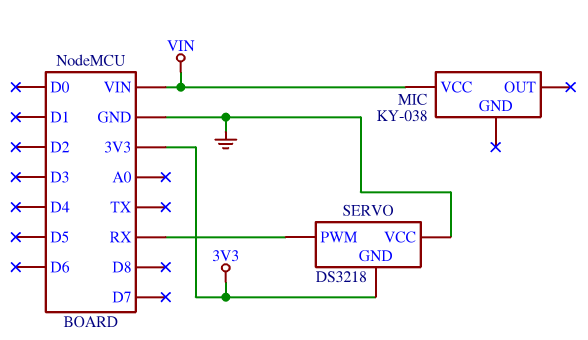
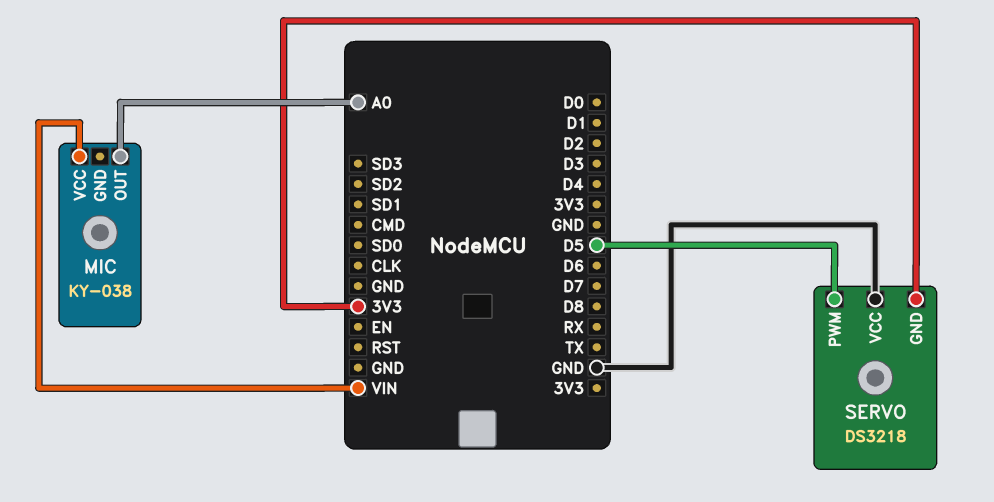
MIC pin OUT: none -> A0
SERVO pin PWM: RX -> D5

